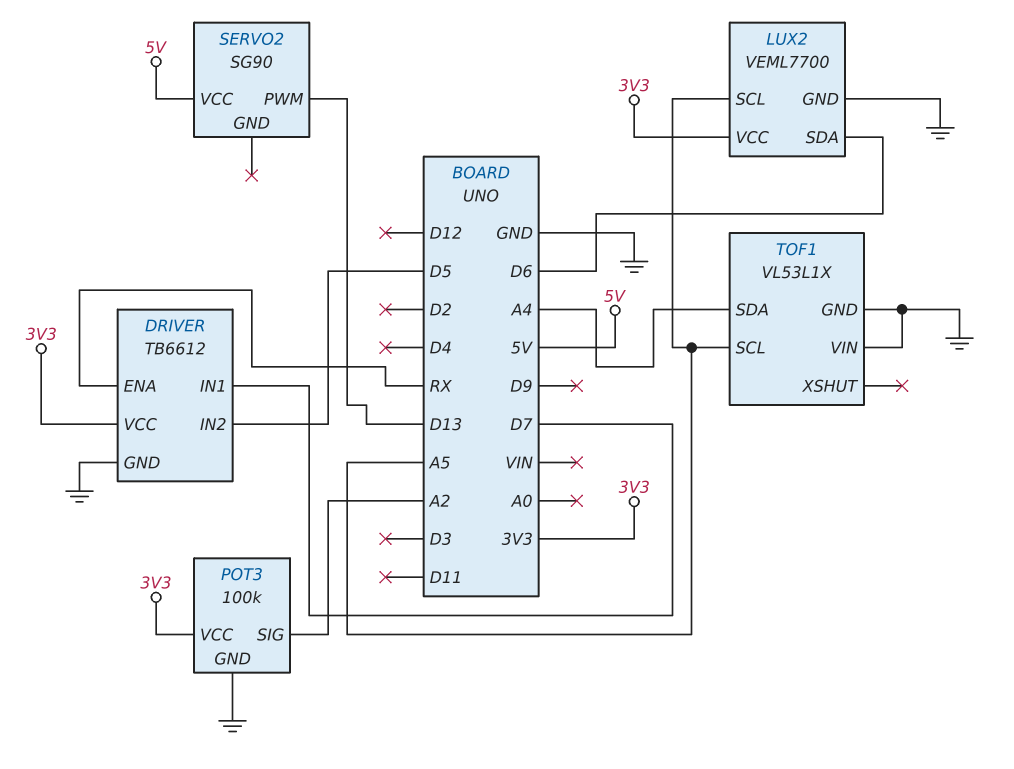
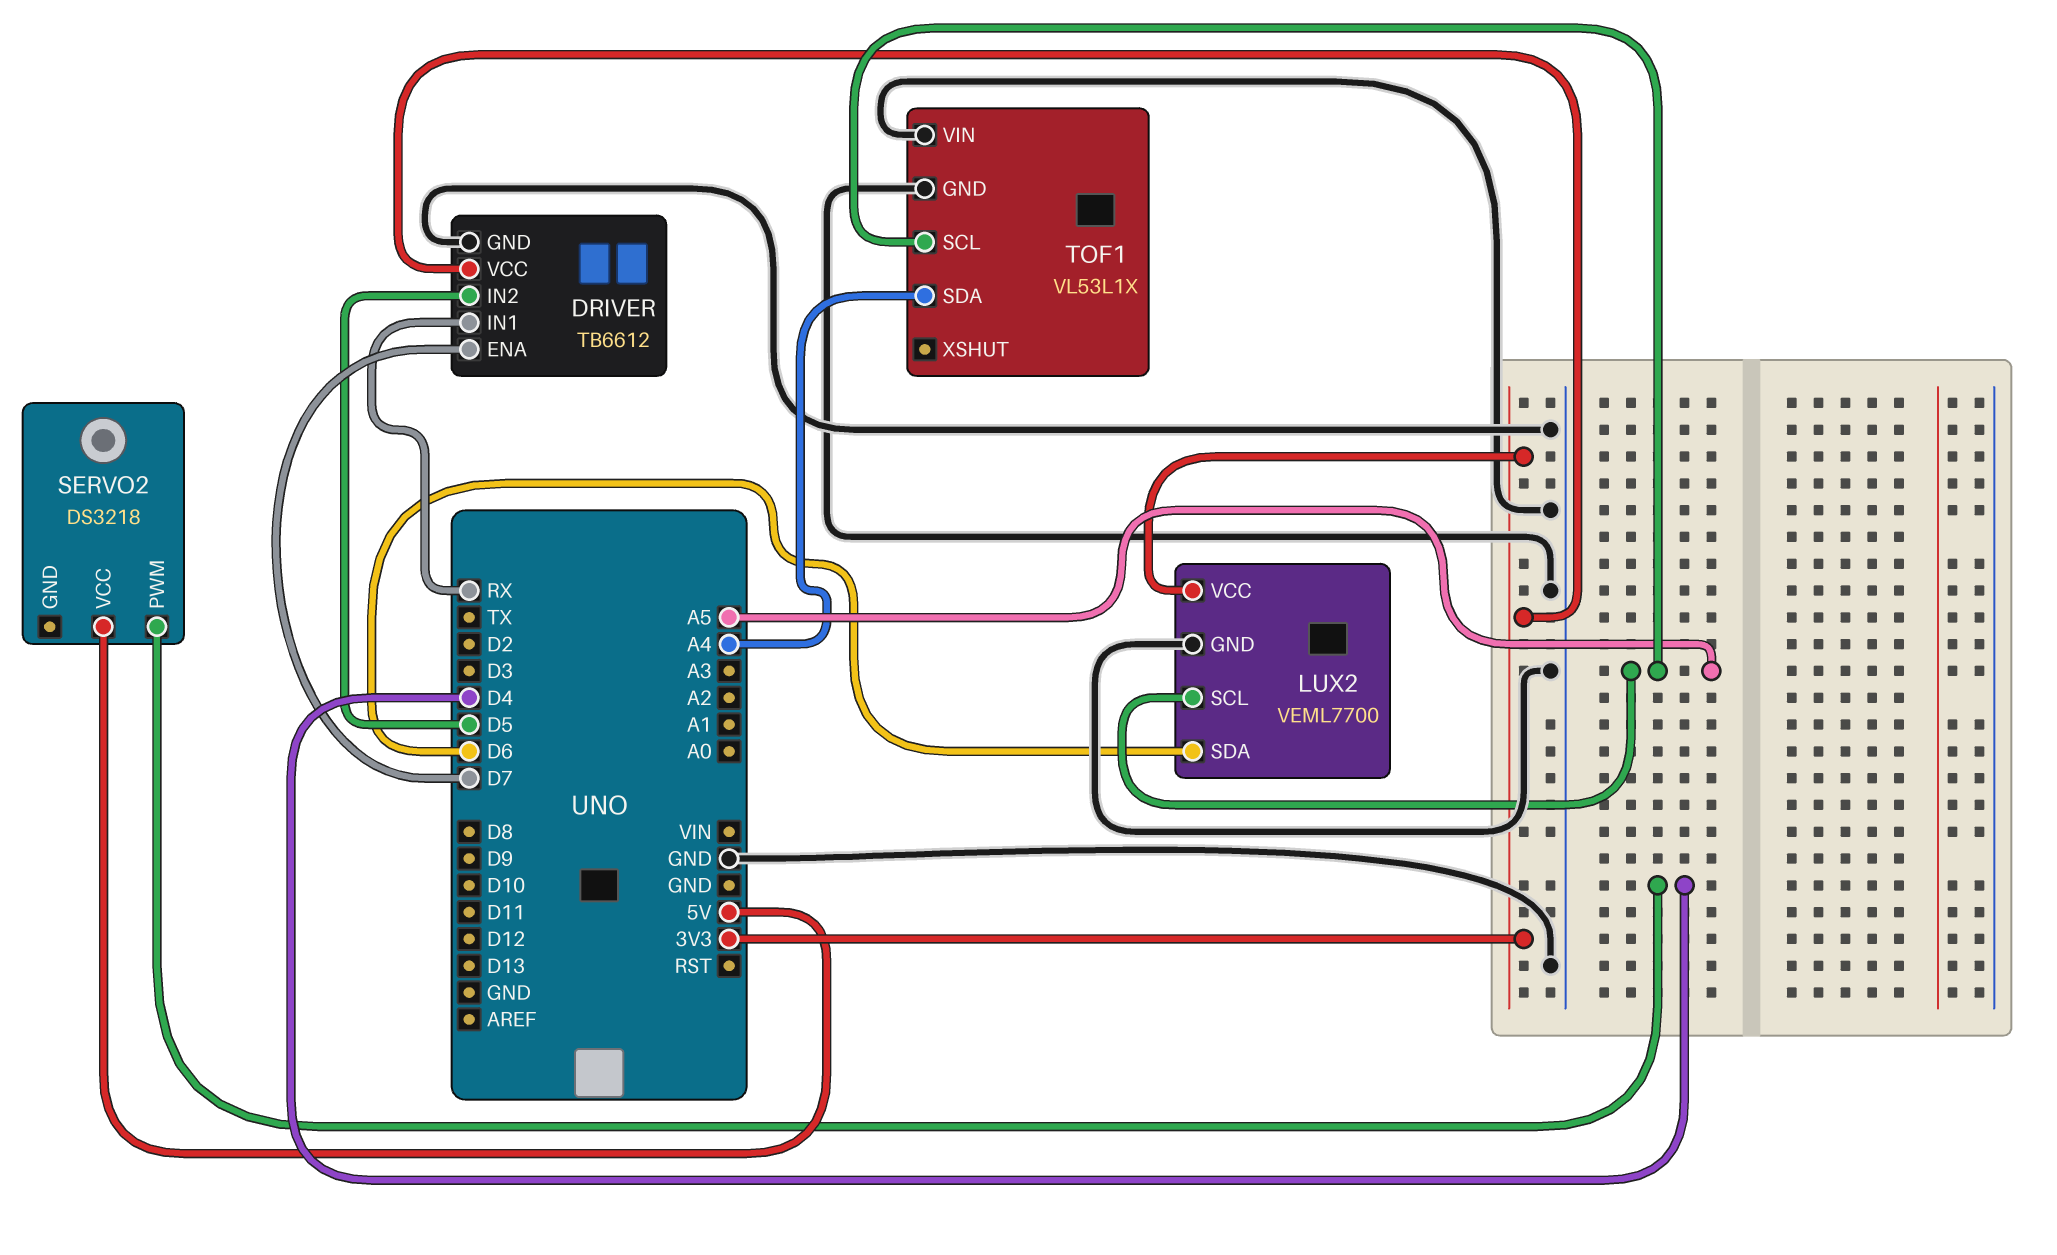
DRIVER pin ENA: RX -> D7
DRIVER pin IN1: D7 -> RX
POT3: 100k -> none
POT3 pin GND: GND -> none
POT3 pin SIG: A2 -> none
POT3 pin VCC: 3V3 -> none
SERVO2: SG90 -> DS3218
SERVO2 pin PWM: D13 -> D4

